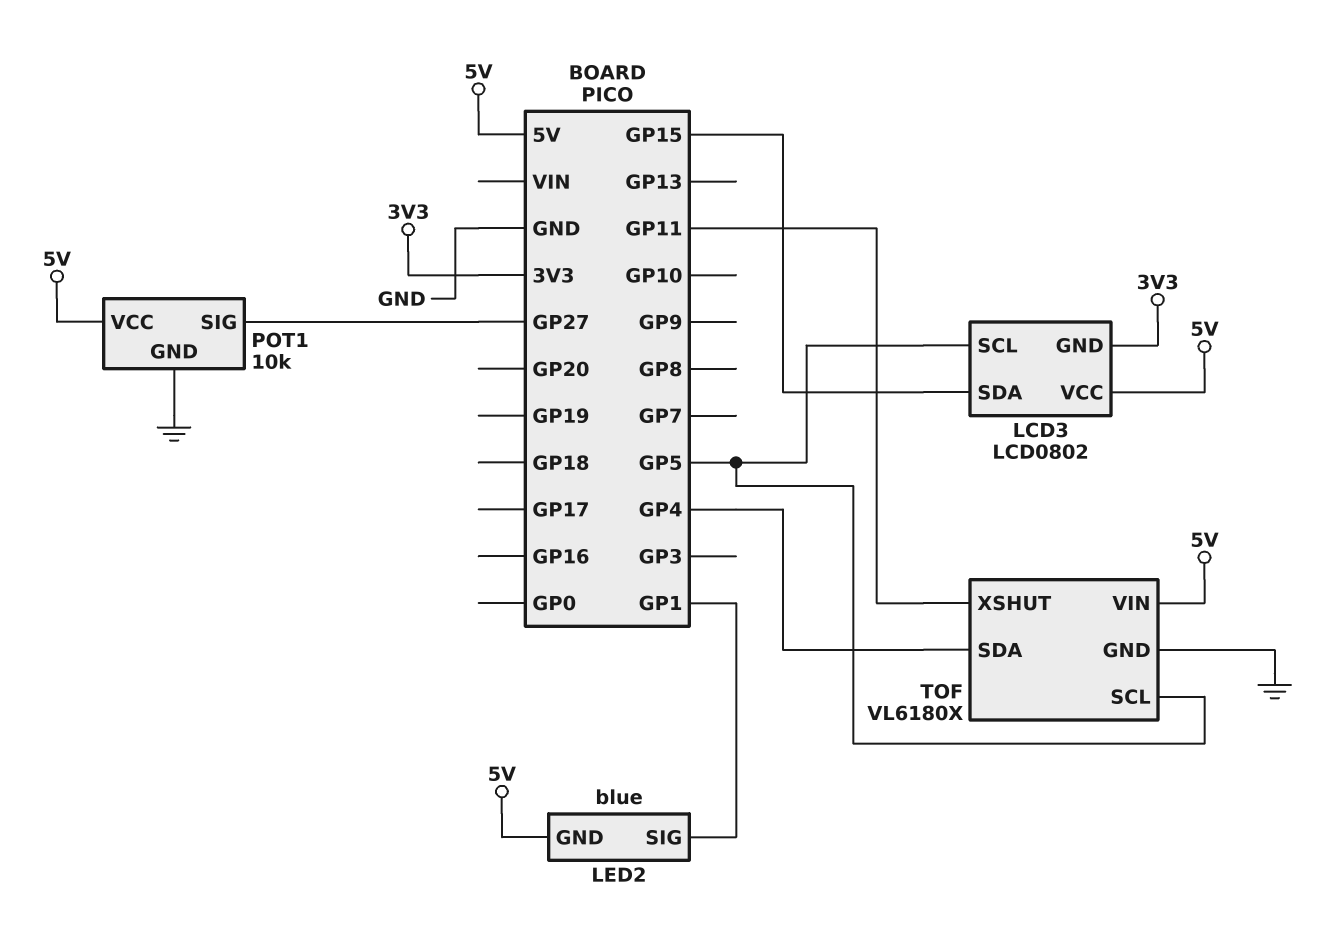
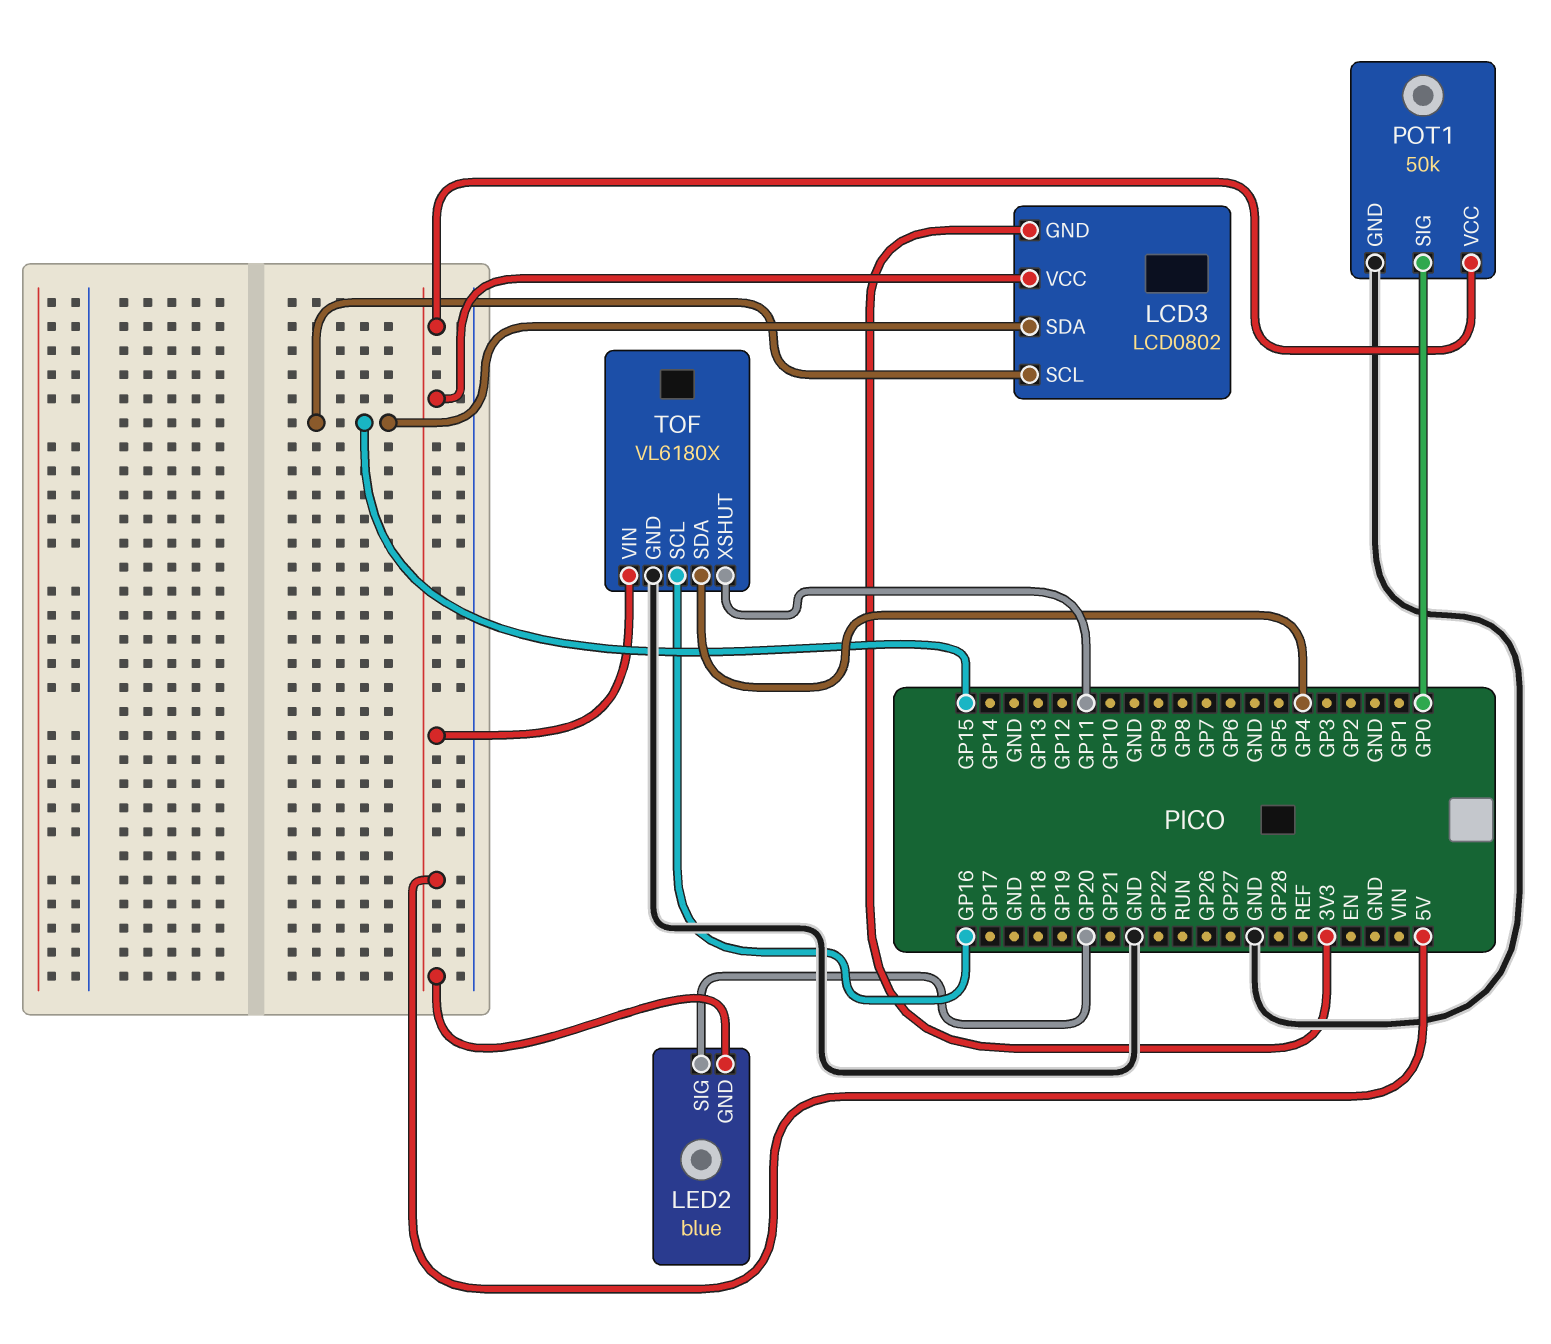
LCD3 pin SCL: GP5 -> GP15
LED2 pin SIG: GP1 -> GP20
POT1: 10k -> 50k
POT1 pin SIG: GP27 -> GP0
TOF pin SCL: GP5 -> GP16

